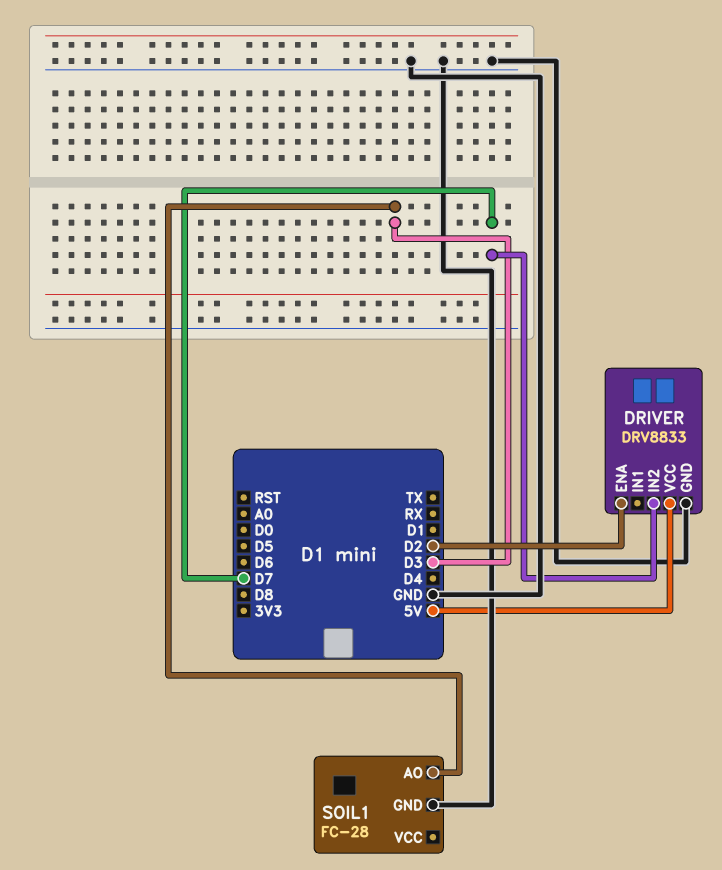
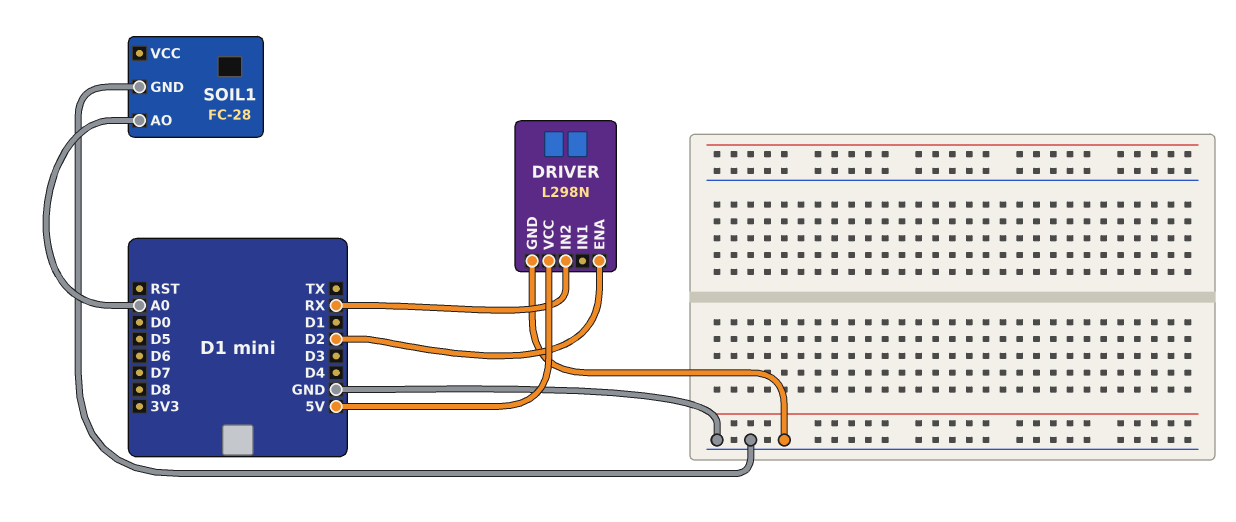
DRIVER: DRV8833 -> L298N
DRIVER pin IN2: D7 -> RX
SOIL1 pin AO: D3 -> A0

